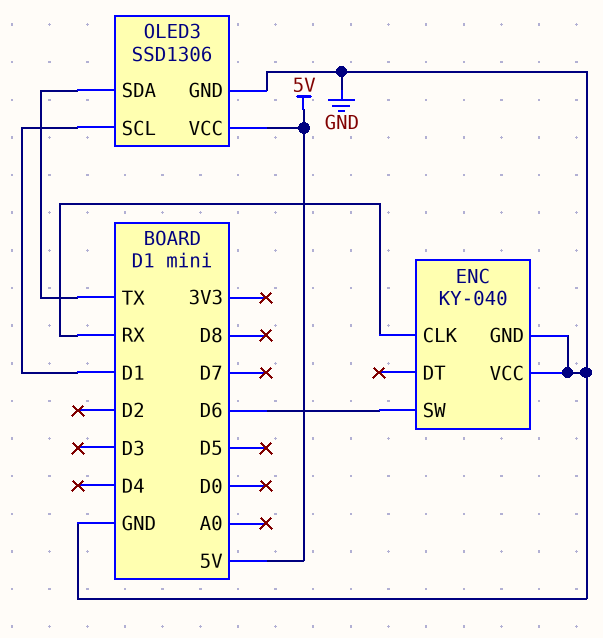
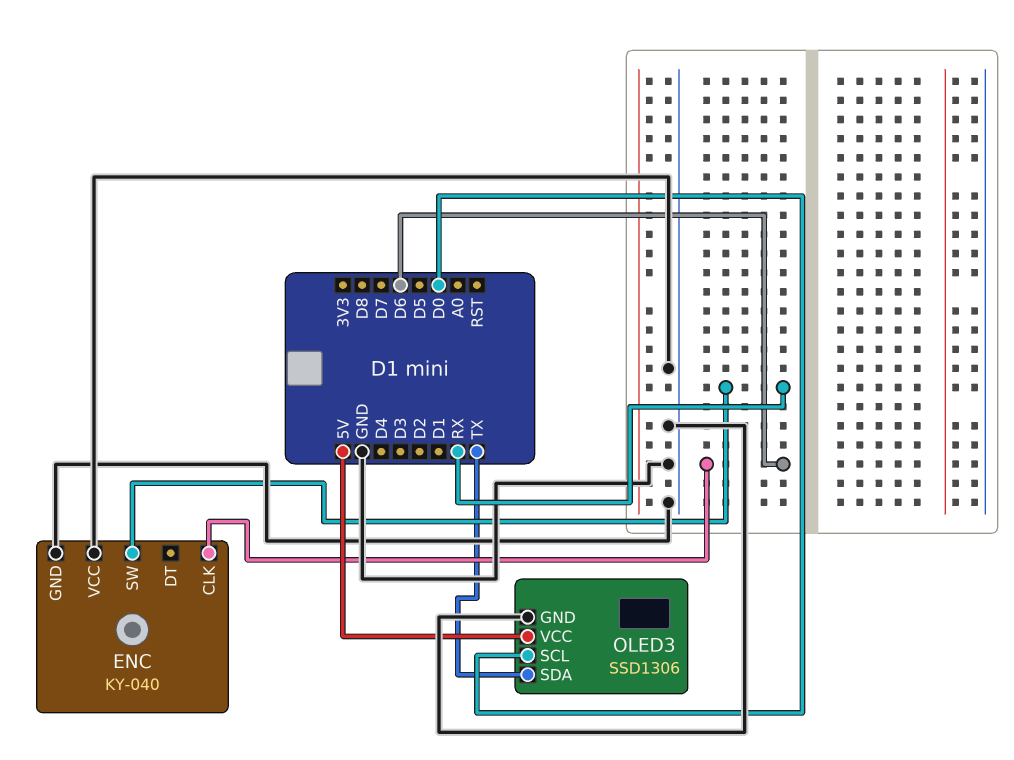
ENC pin CLK: RX -> D6
ENC pin SW: D6 -> RX
OLED3 pin SCL: D1 -> D0

